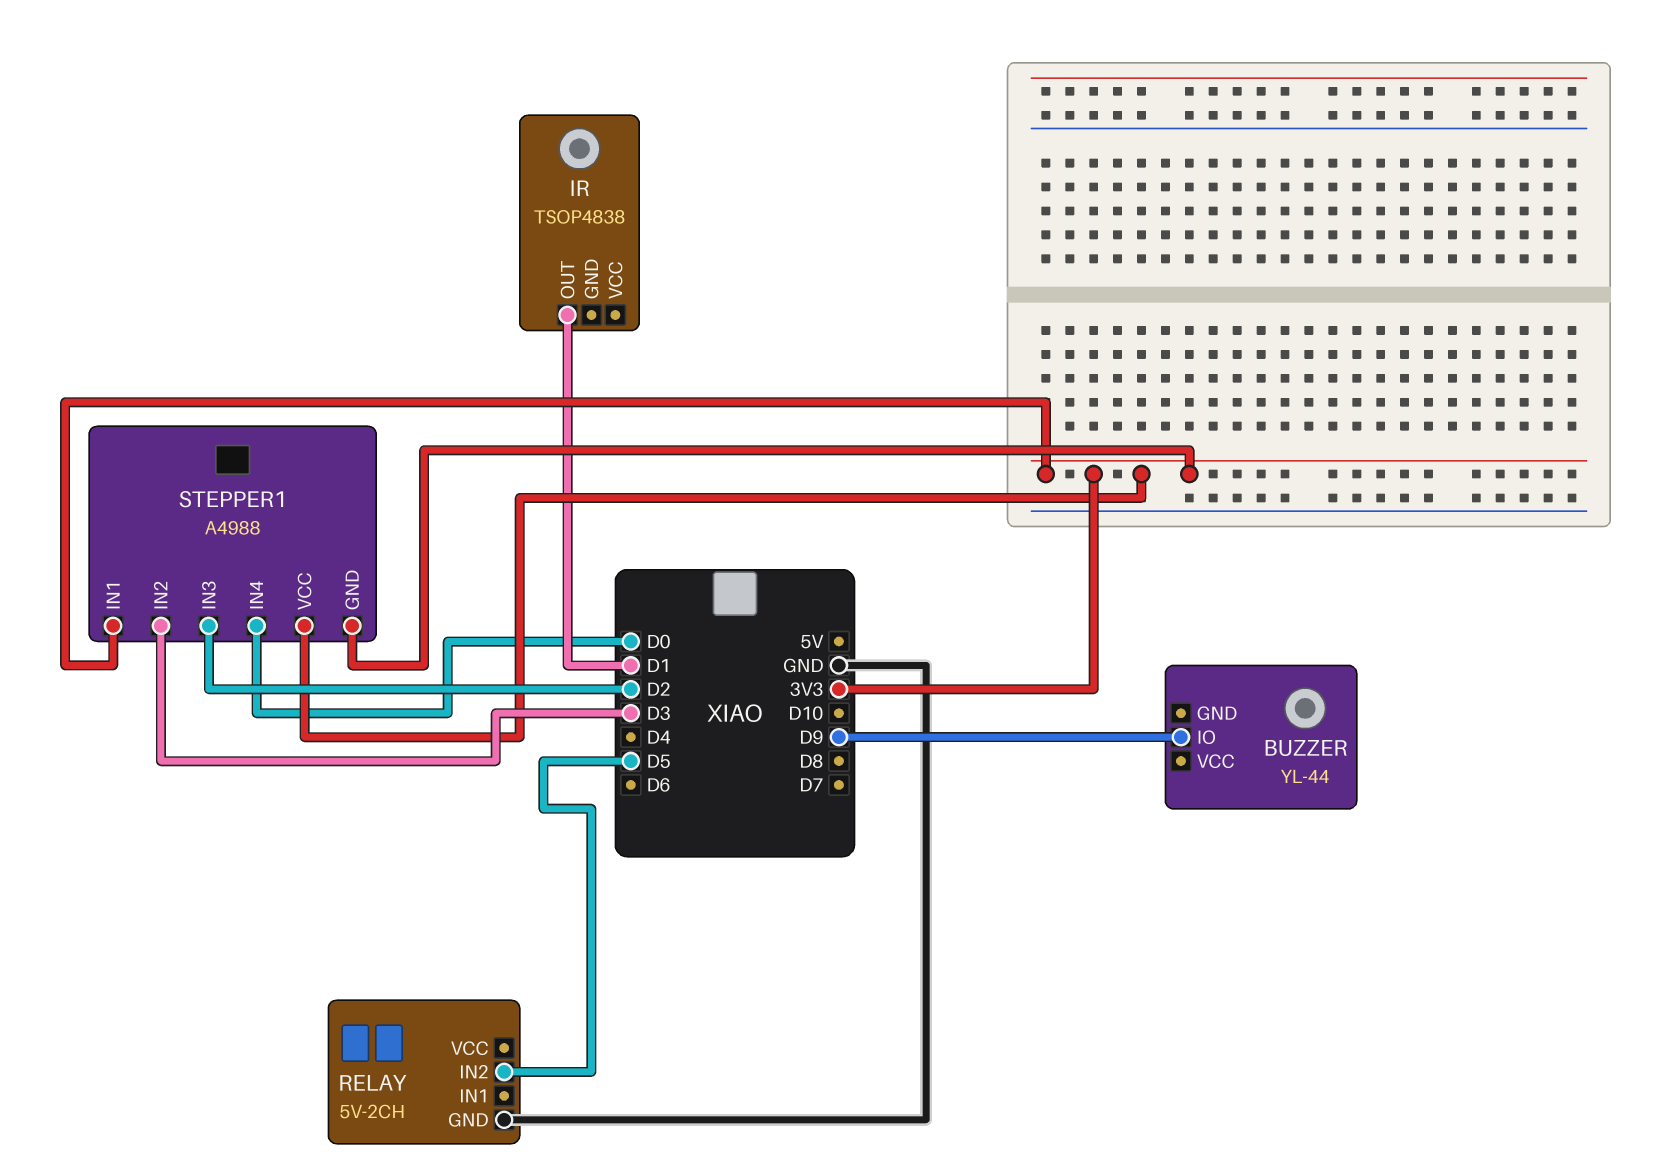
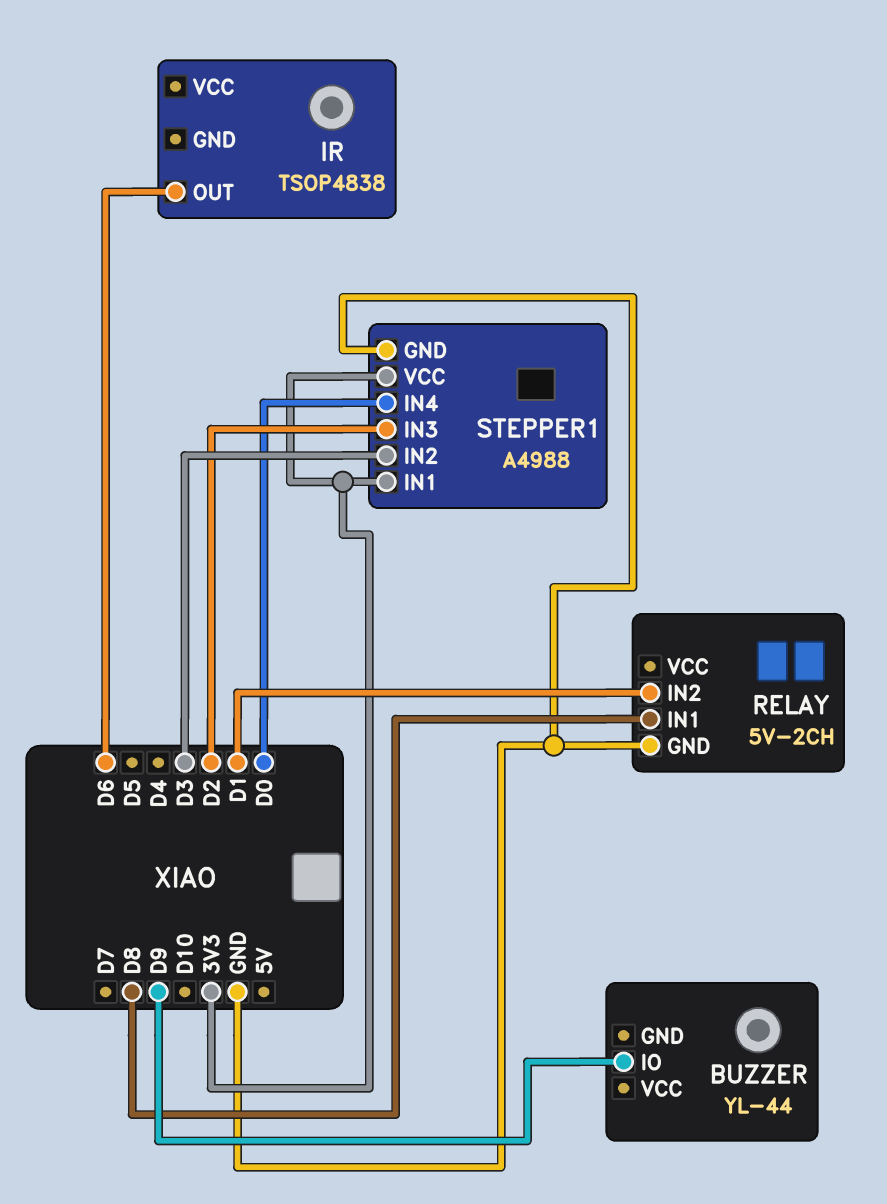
IR pin OUT: D1 -> D6
RELAY pin IN1: none -> D8
RELAY pin IN2: D5 -> D1
STEPPER1 pin GND: 3V3 -> GND

